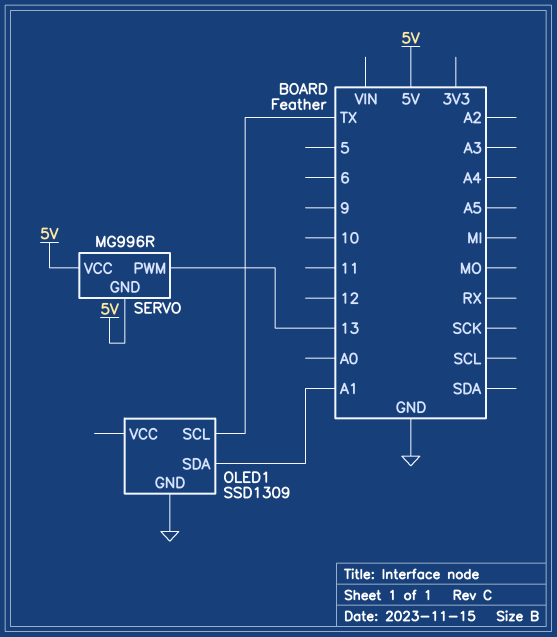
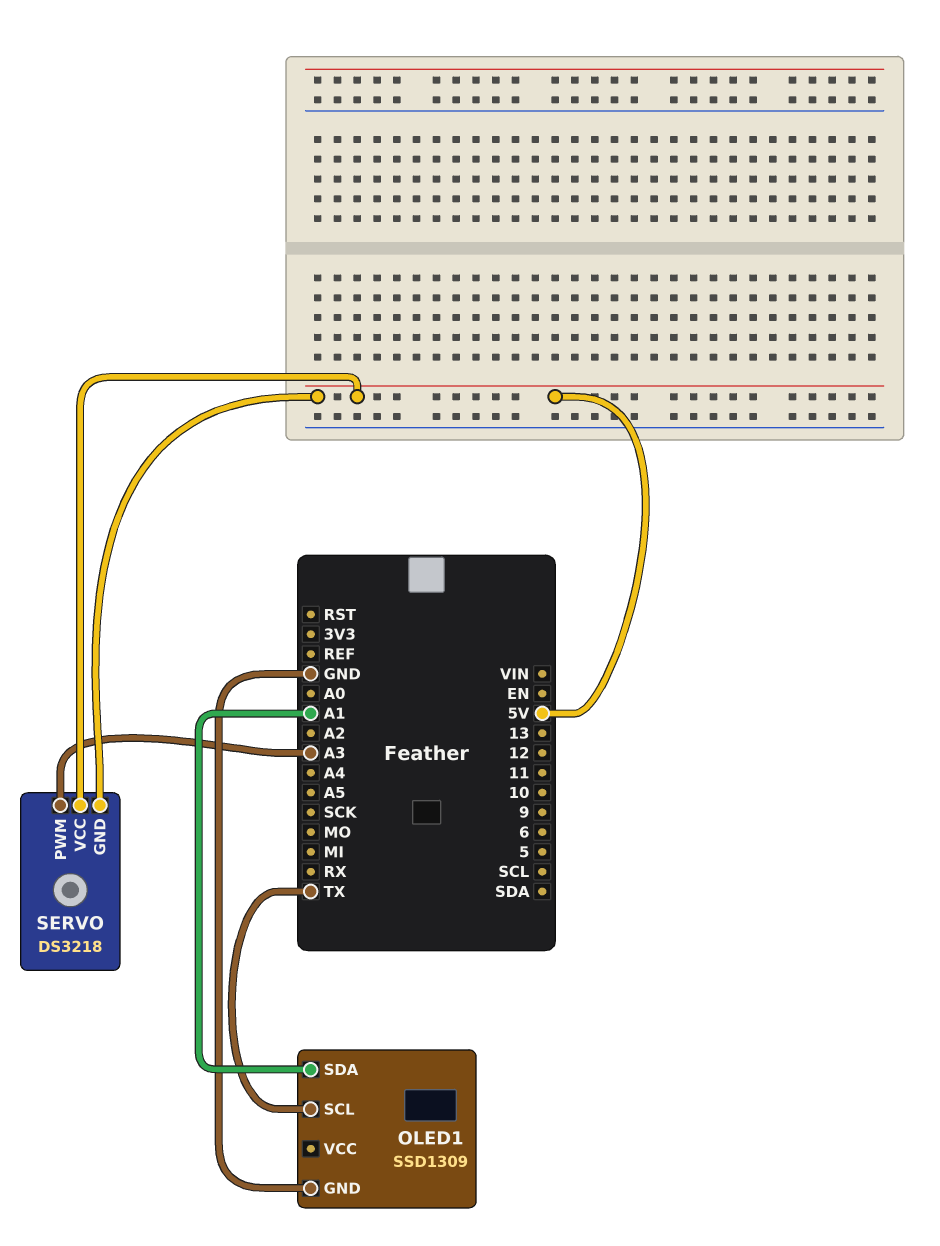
SERVO: MG996R -> DS3218
SERVO pin PWM: 13 -> A3

